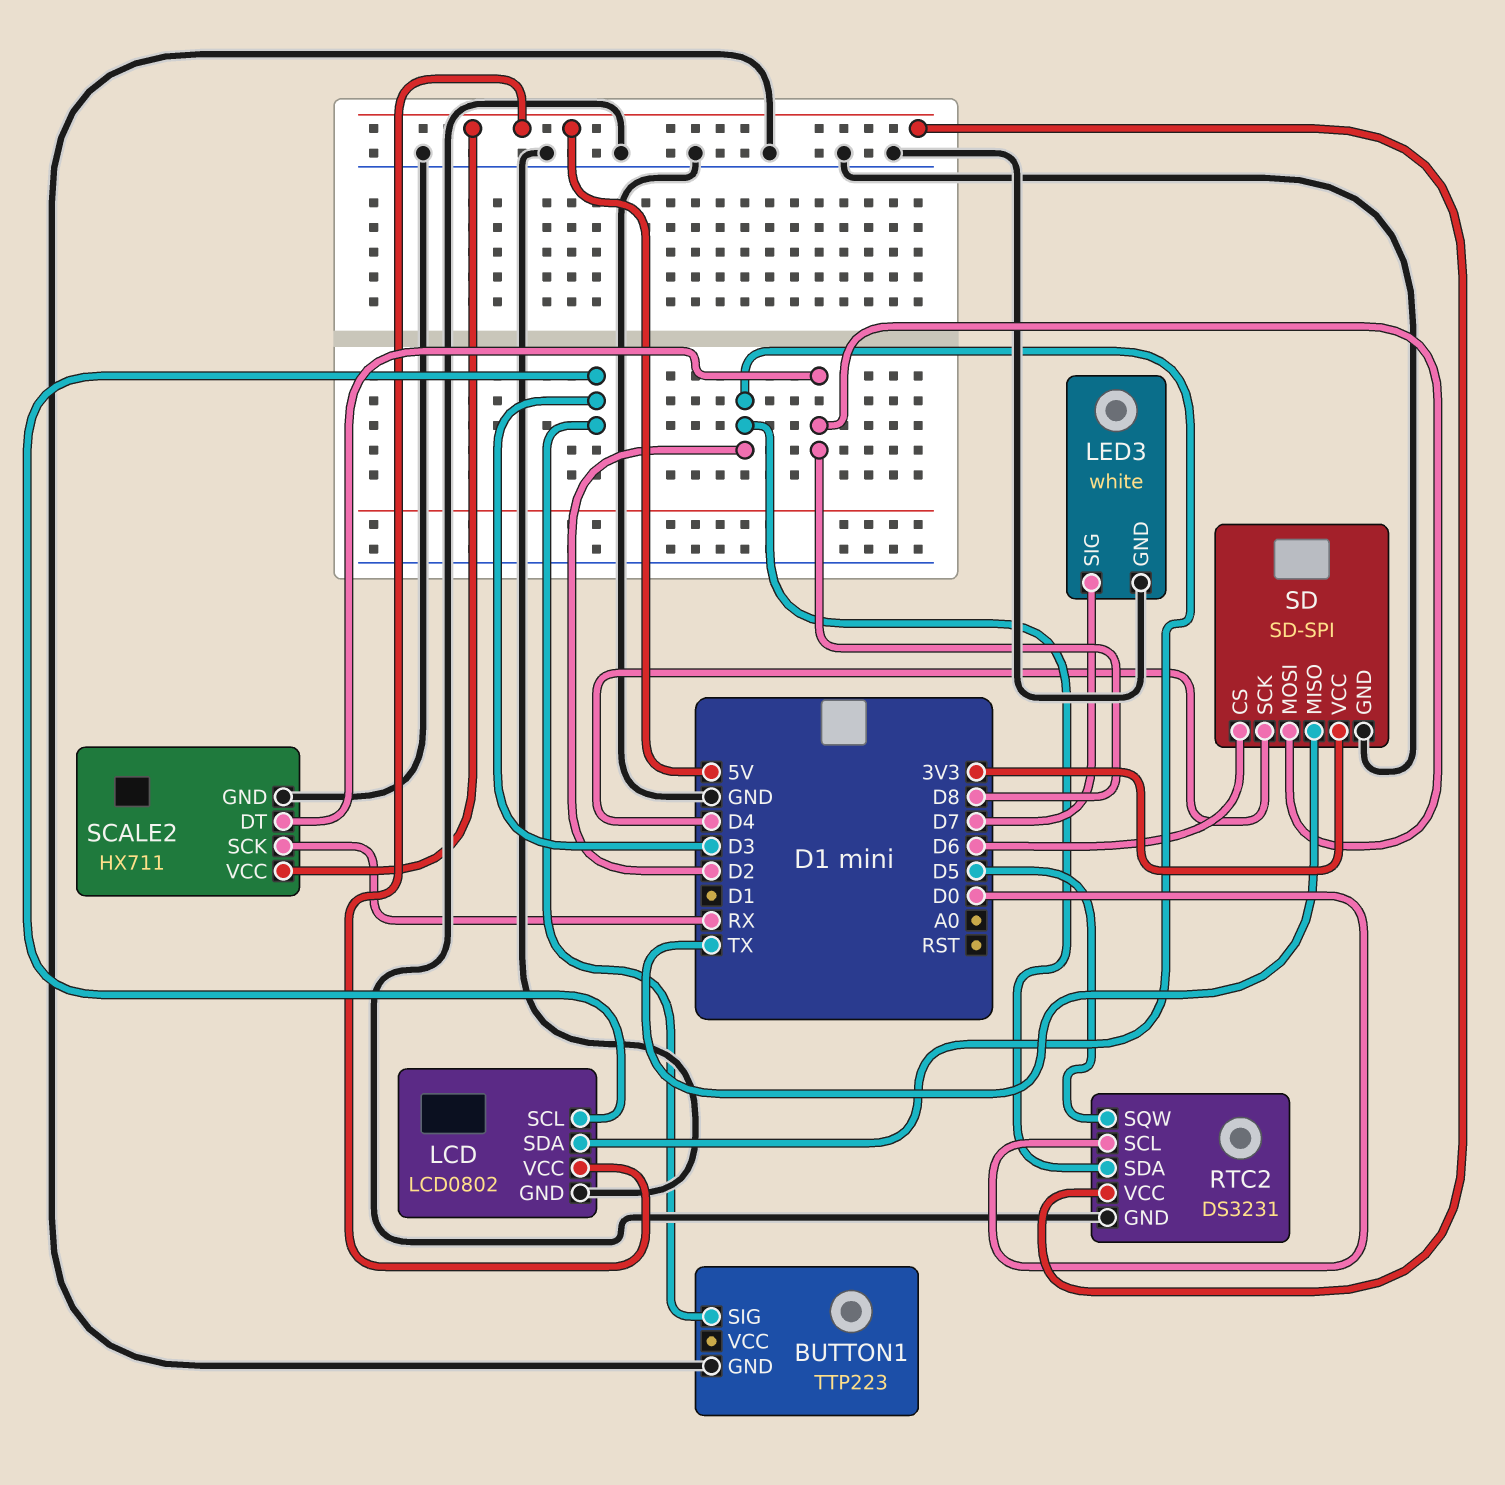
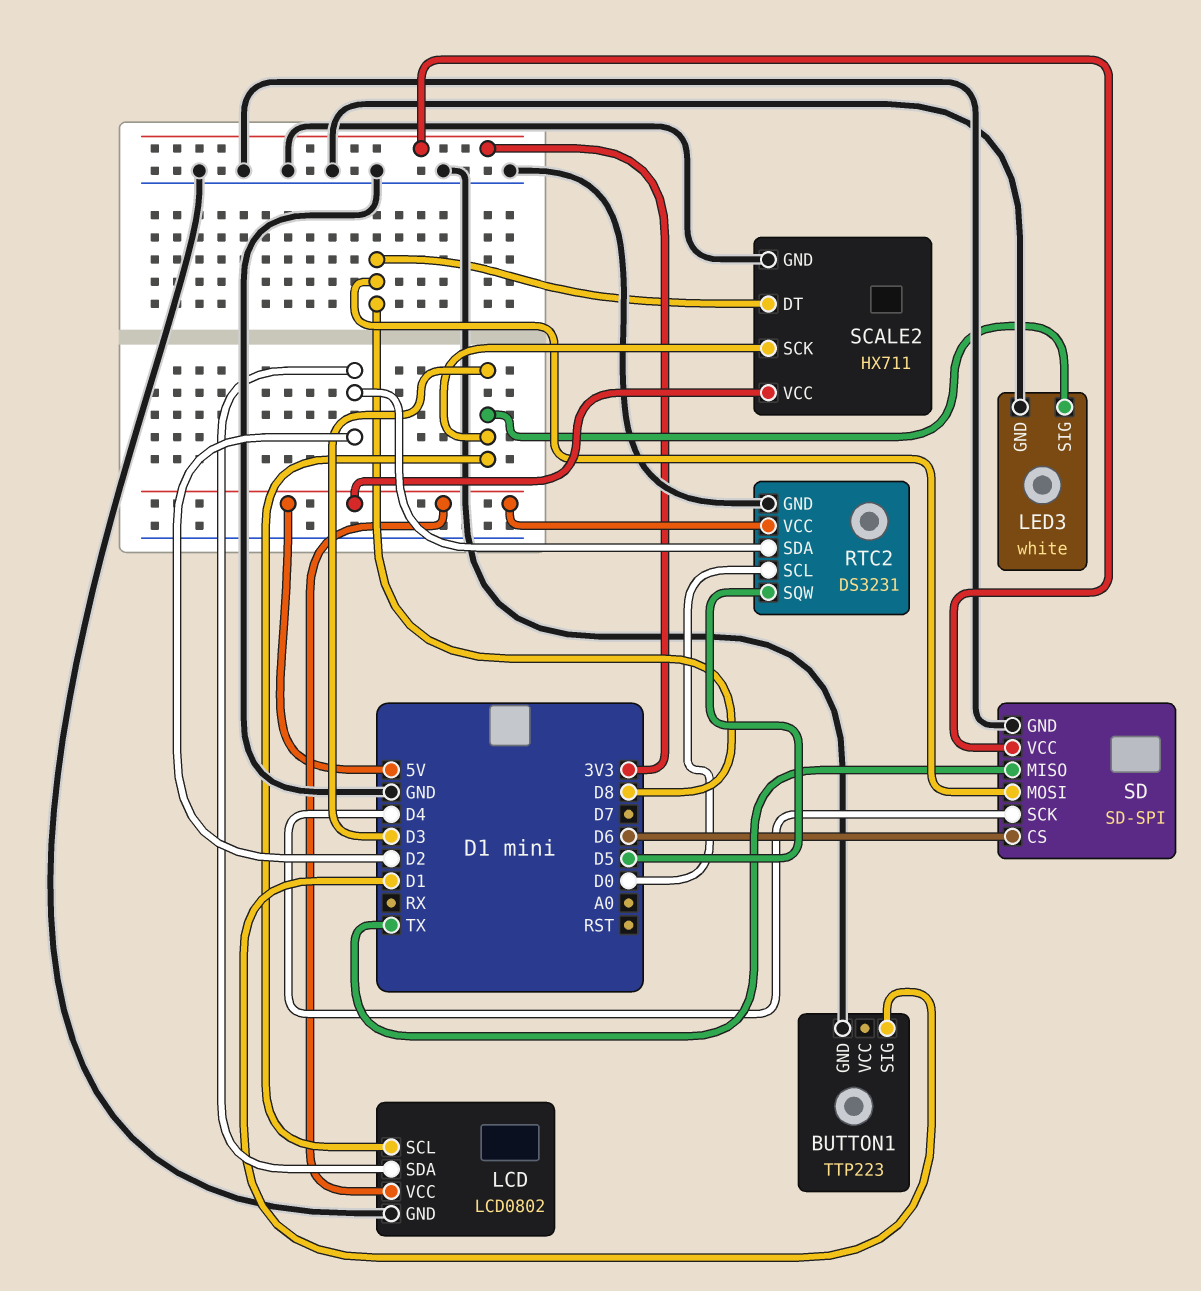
BUTTON1 pin SIG: D3 -> D1
LED3 pin SIG: D7 -> D3
SCALE2 pin SCK: RX -> D3

